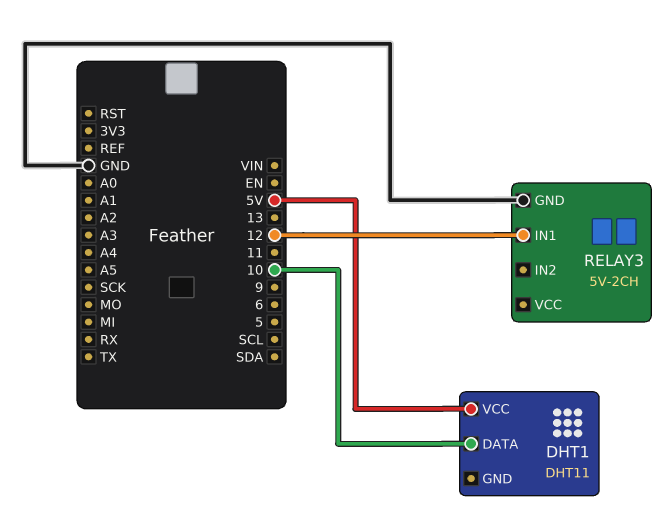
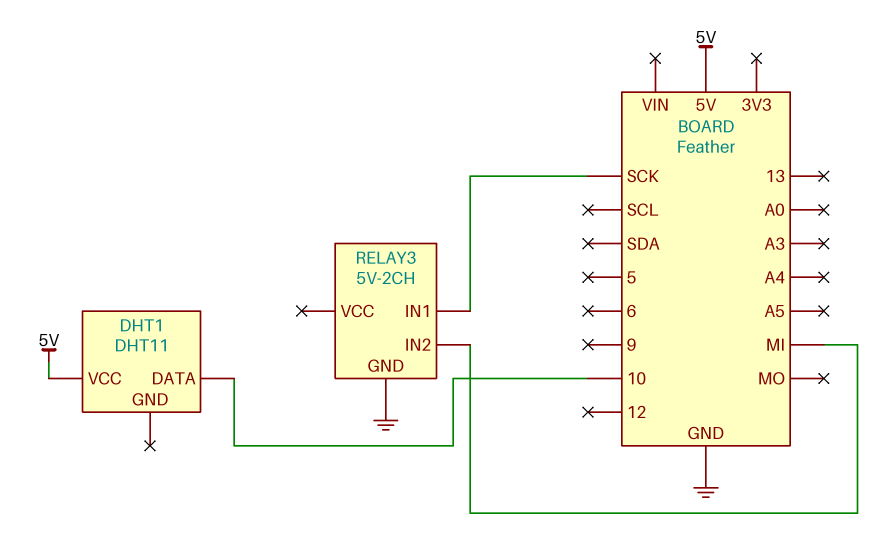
RELAY3 pin IN1: 12 -> SCK
RELAY3 pin IN2: none -> MI

